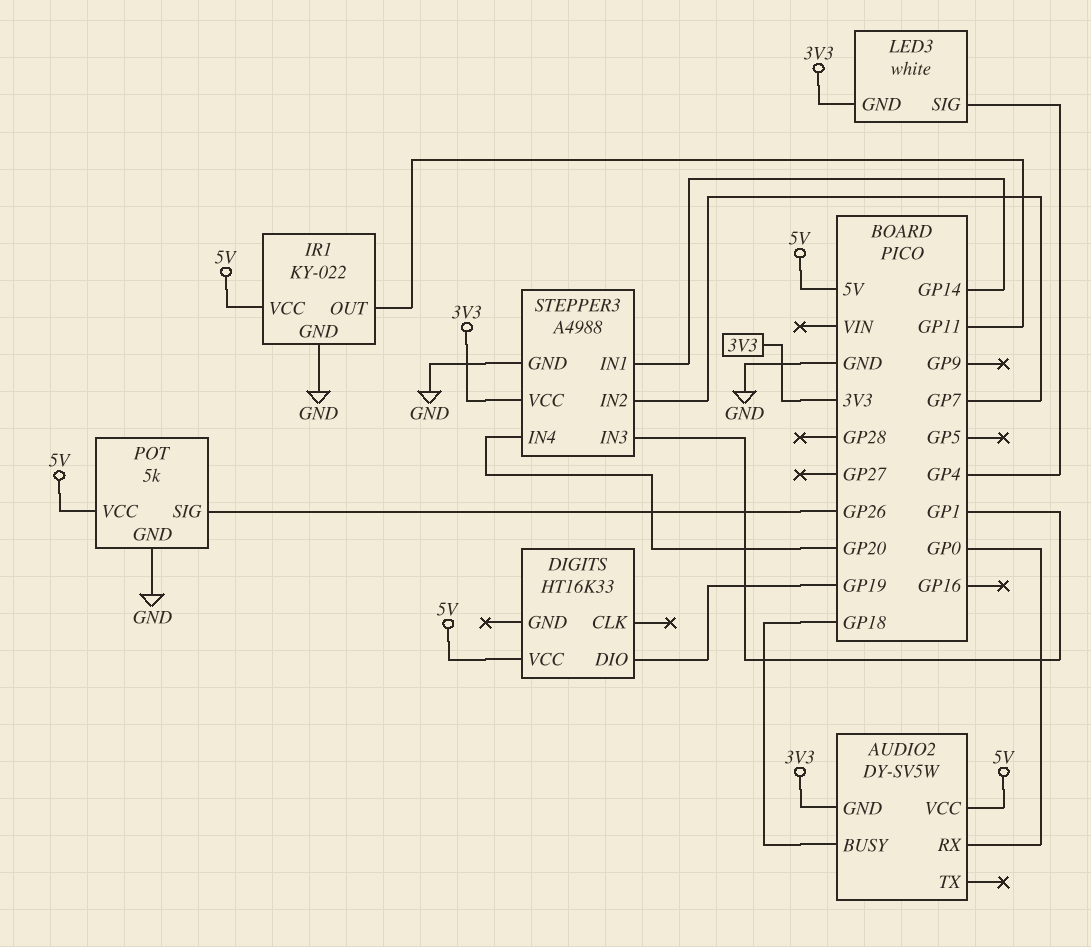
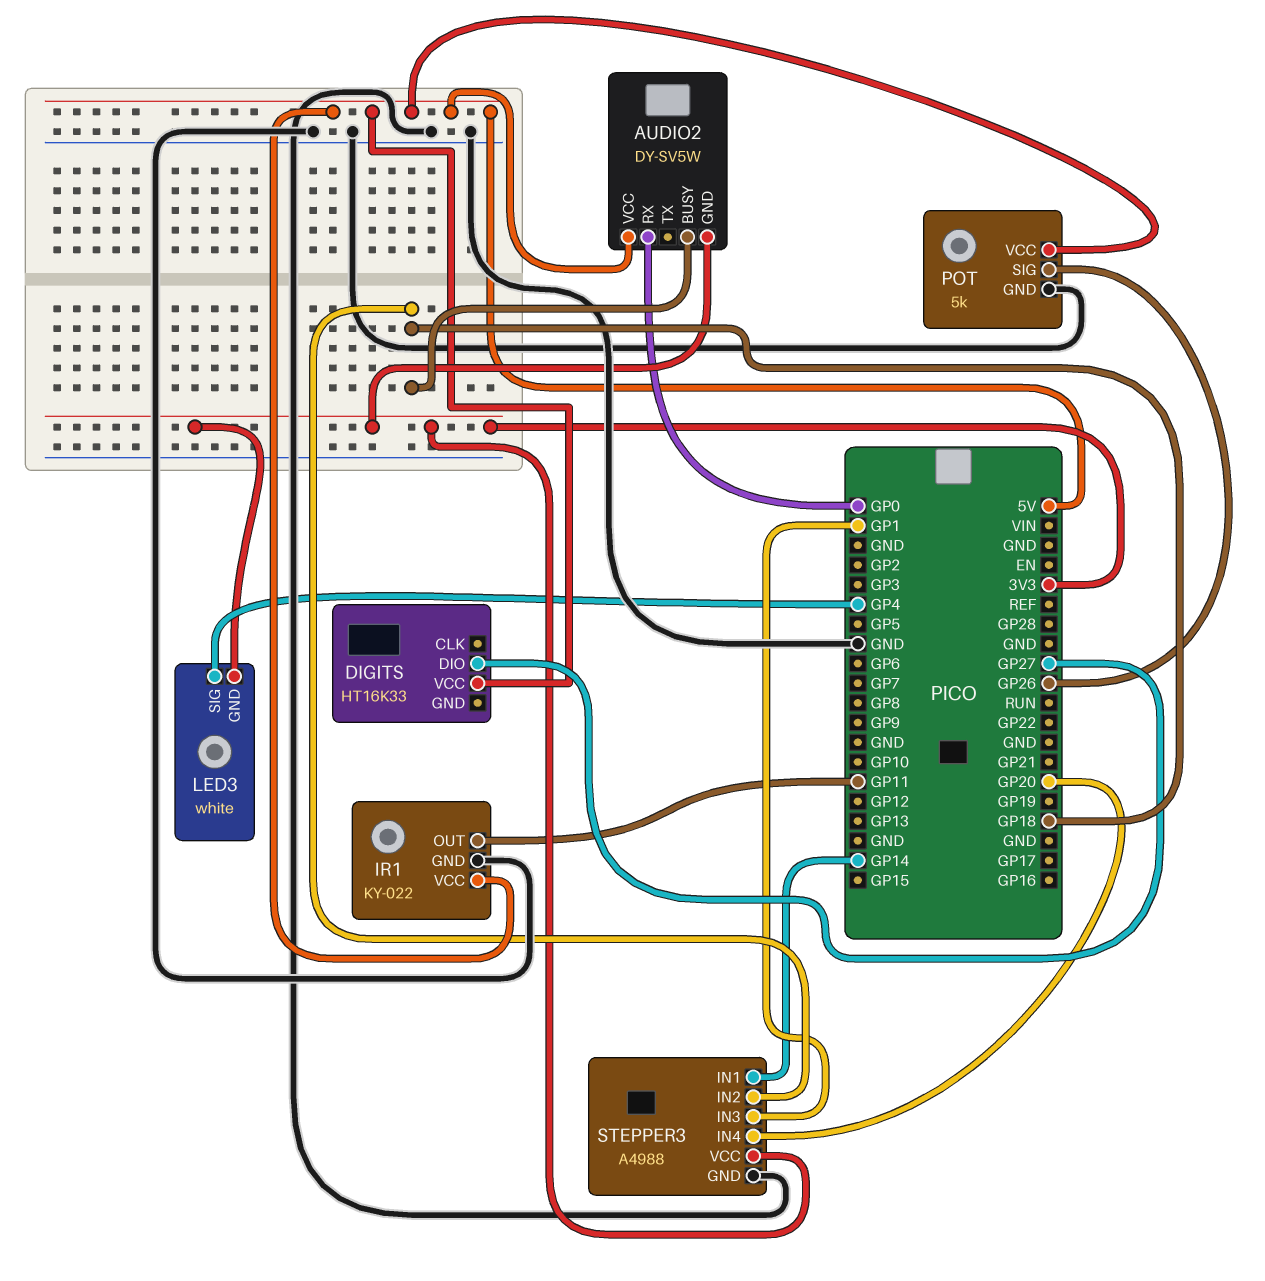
DIGITS pin DIO: GP19 -> GP27
STEPPER3 pin IN2: GP7 -> GP18

